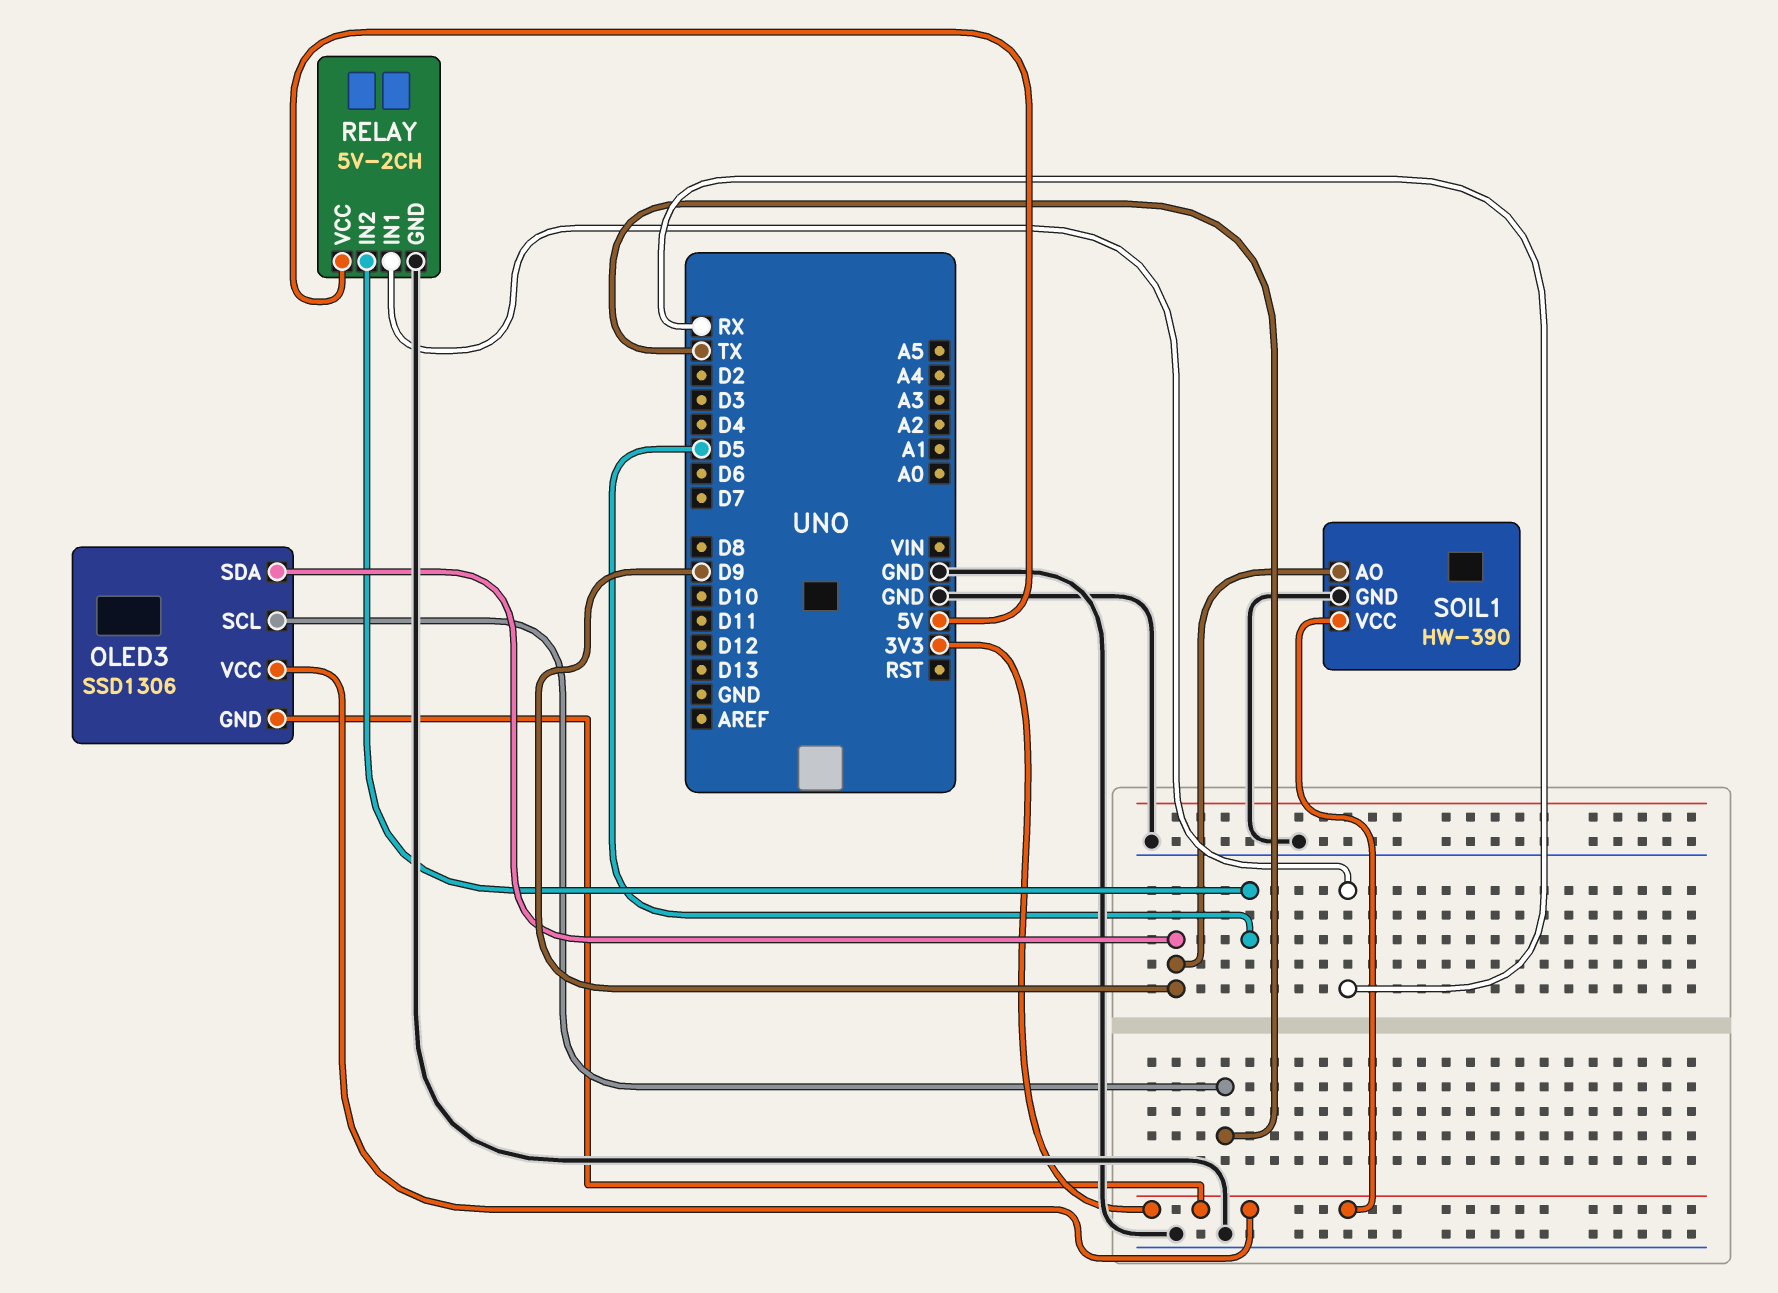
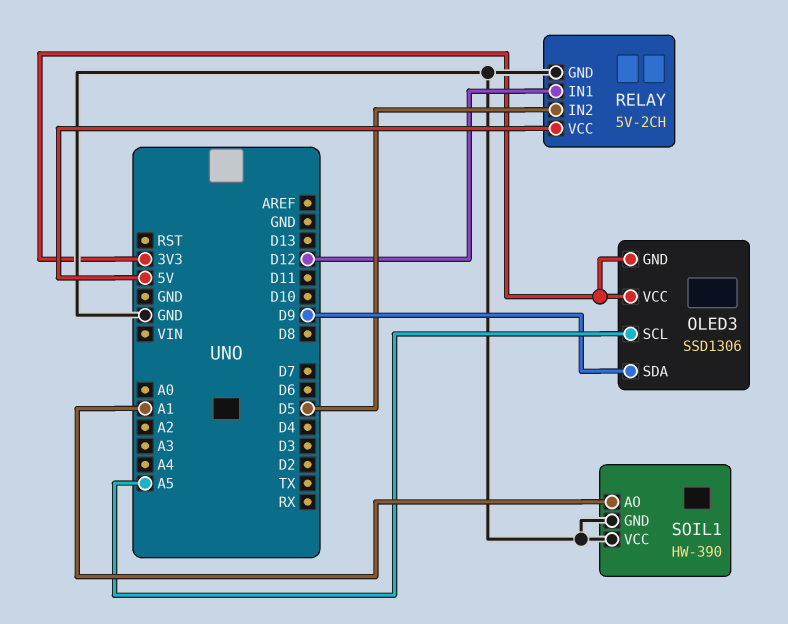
OLED3 pin SCL: TX -> A5
RELAY pin IN1: RX -> D12
SOIL1 pin AO: D9 -> A1
SOIL1 pin VCC: 3V3 -> GND

